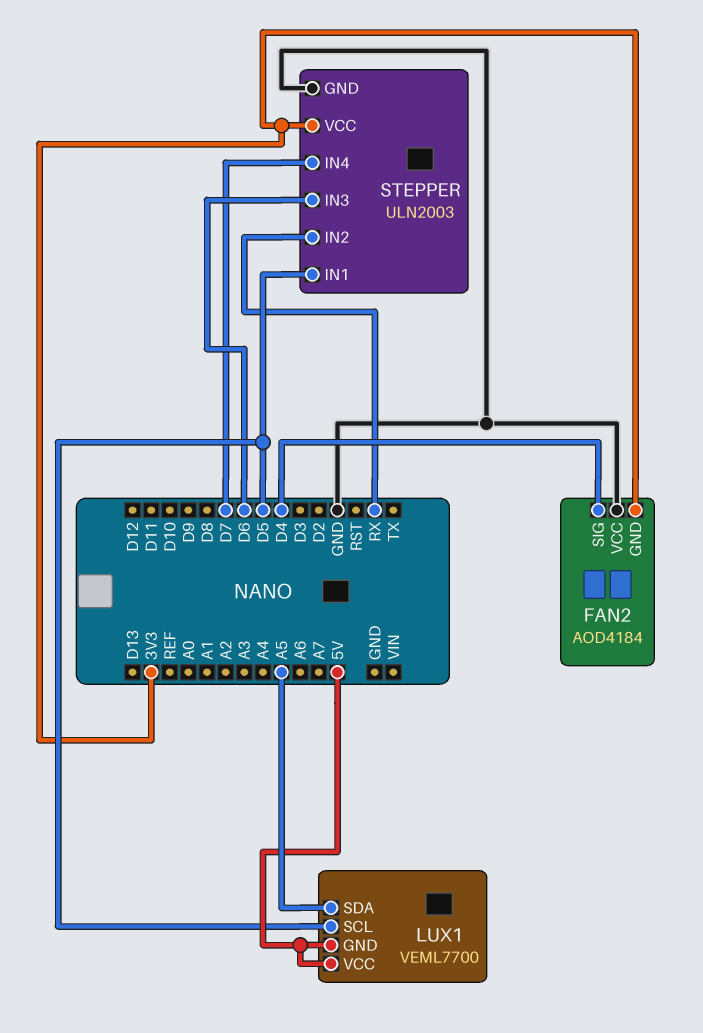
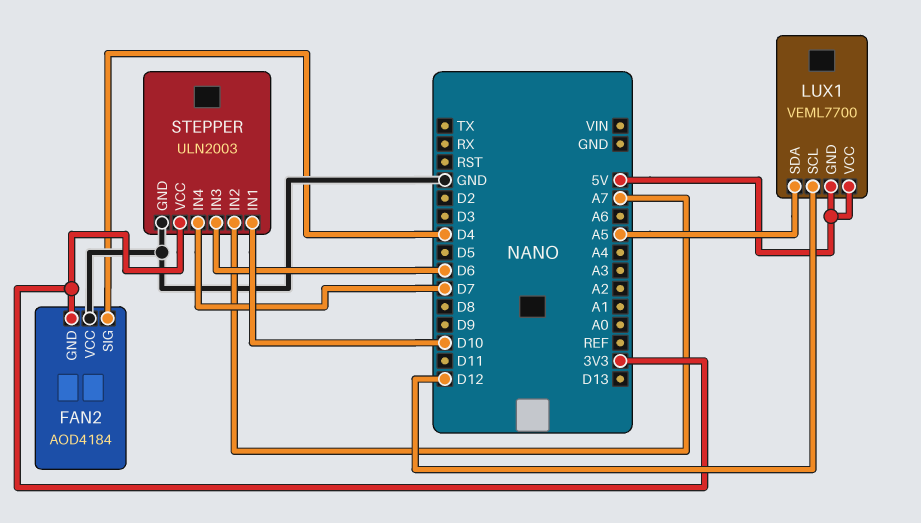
LUX1 pin SCL: D5 -> D12
STEPPER pin IN1: D5 -> D10
STEPPER pin IN2: RX -> A7

